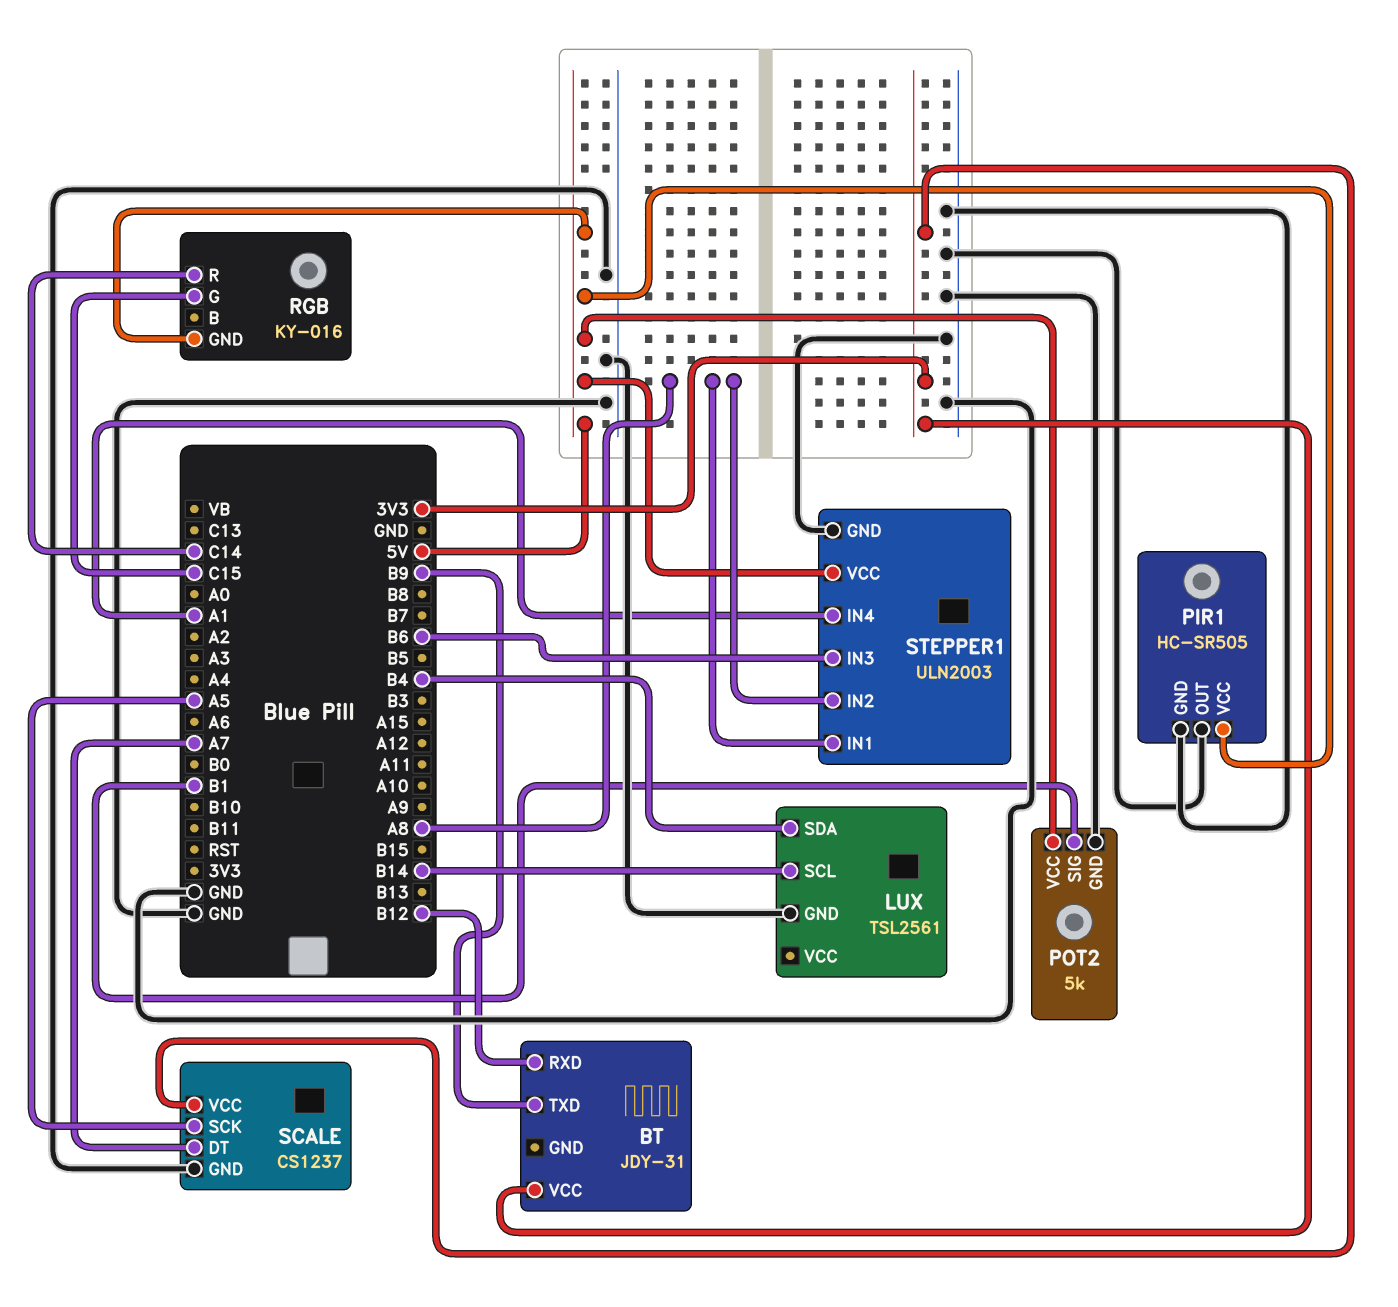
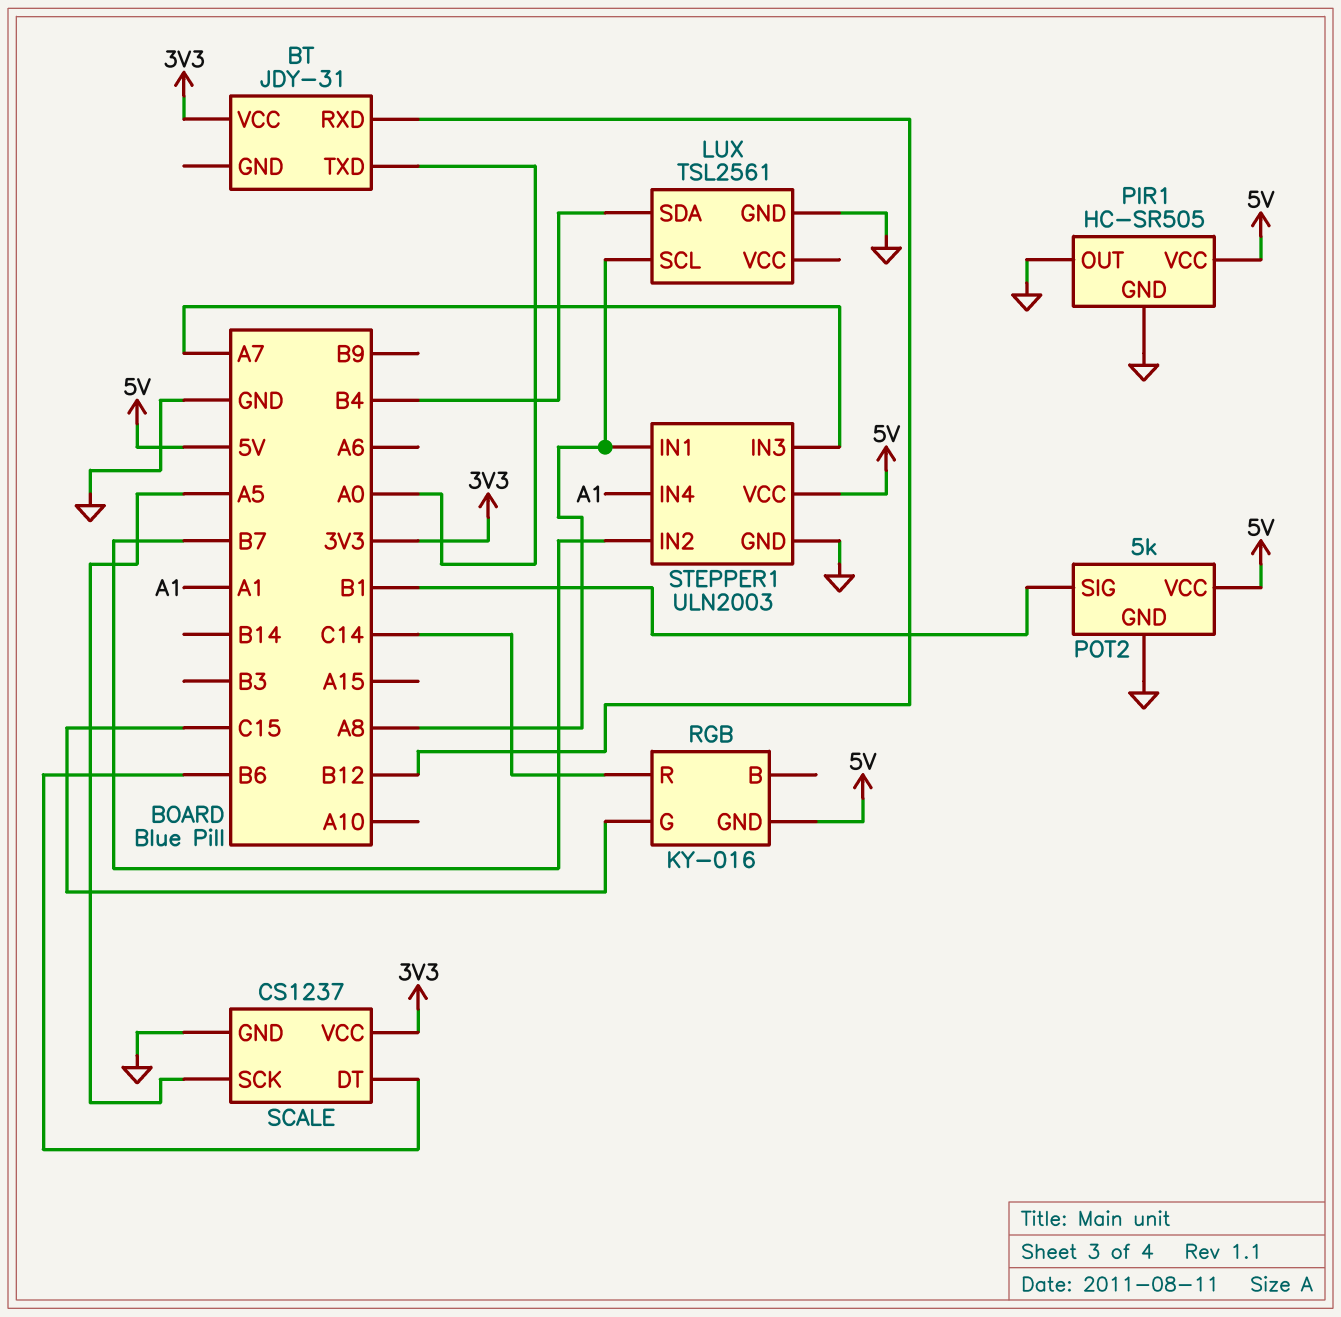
BT pin TXD: B9 -> A0
LUX pin SCL: B14 -> A8
SCALE pin DT: A7 -> B6
STEPPER1 pin IN2: A8 -> B7
STEPPER1 pin IN3: B6 -> A7

